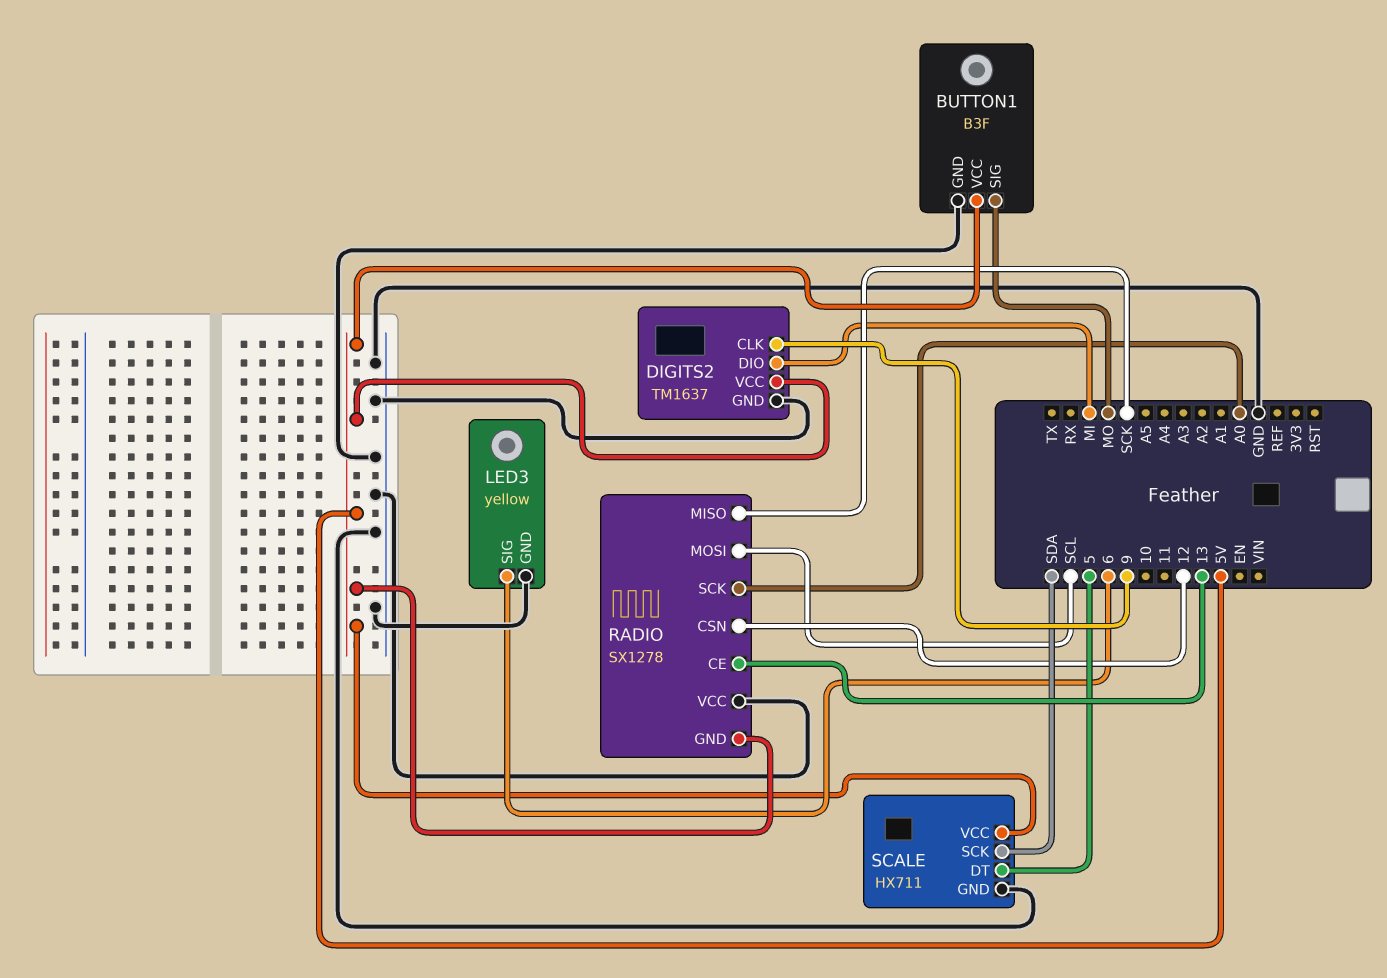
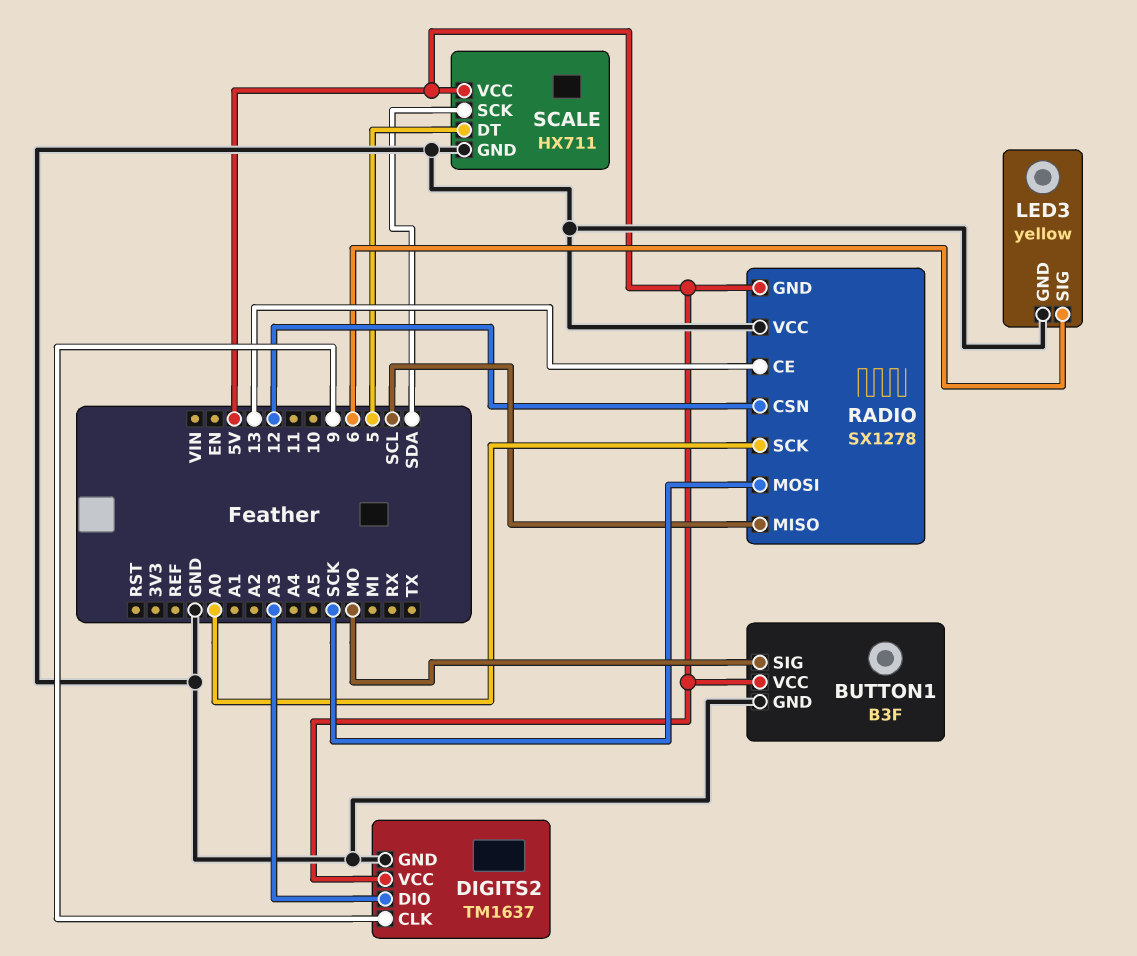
DIGITS2 pin DIO: MI -> A3
RADIO pin MISO: SCK -> SCL
RADIO pin MOSI: SCL -> SCK

